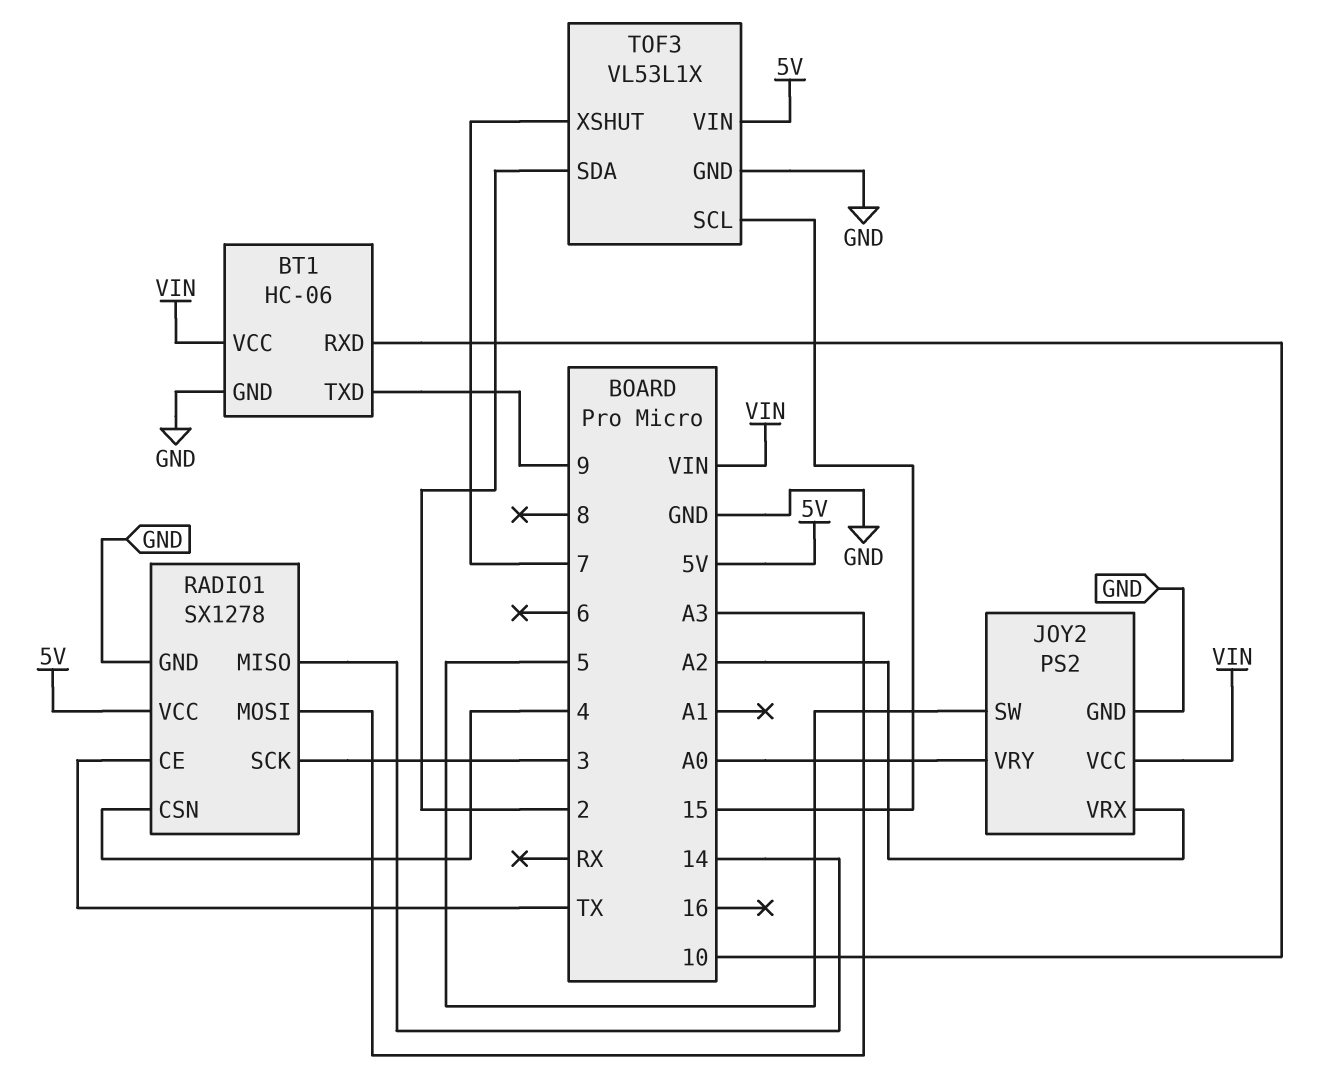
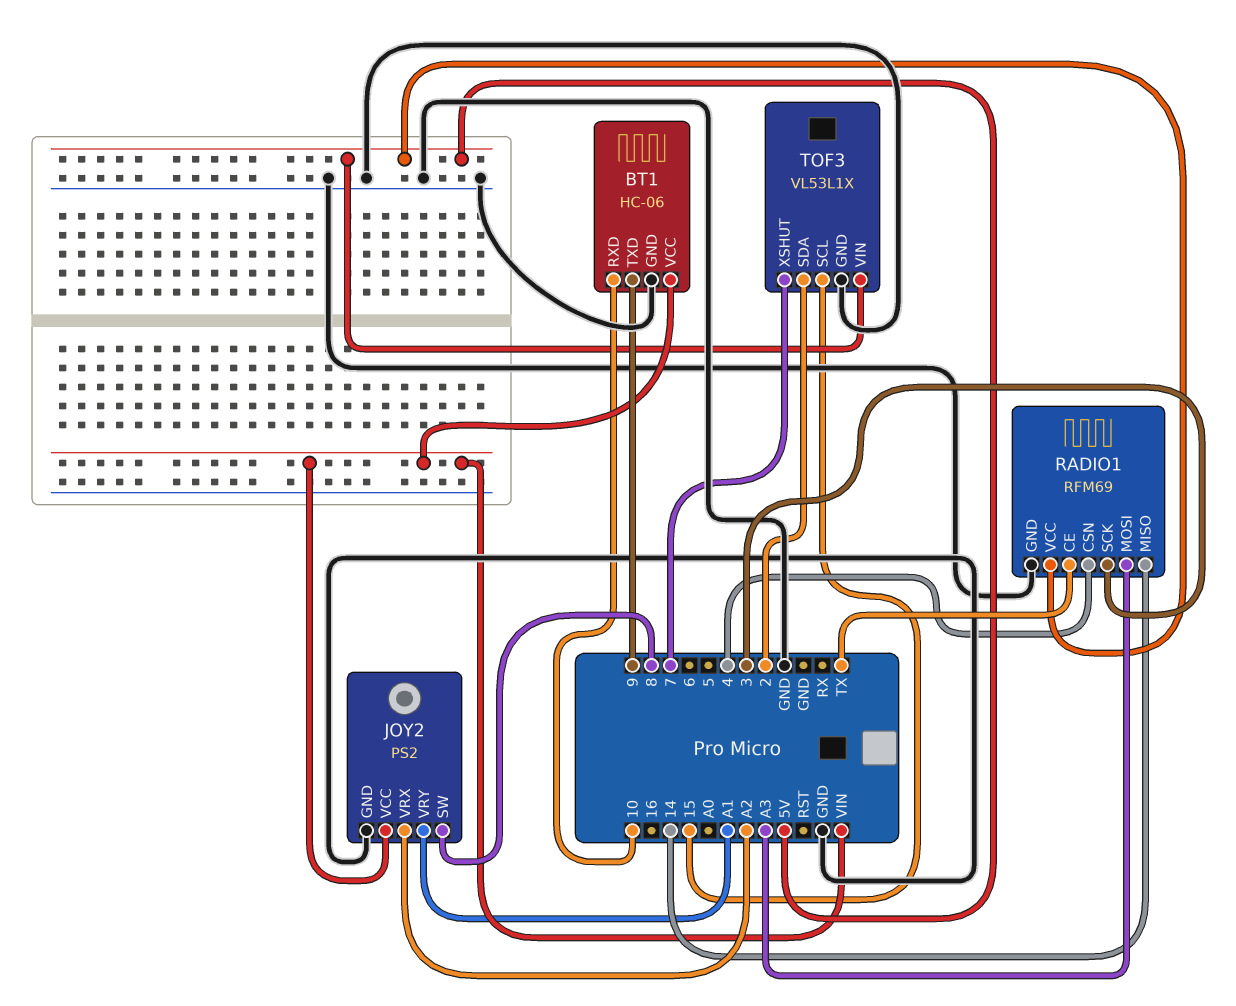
JOY2 pin SW: 5 -> 8
JOY2 pin VRY: A0 -> A1
RADIO1: SX1278 -> RFM69

